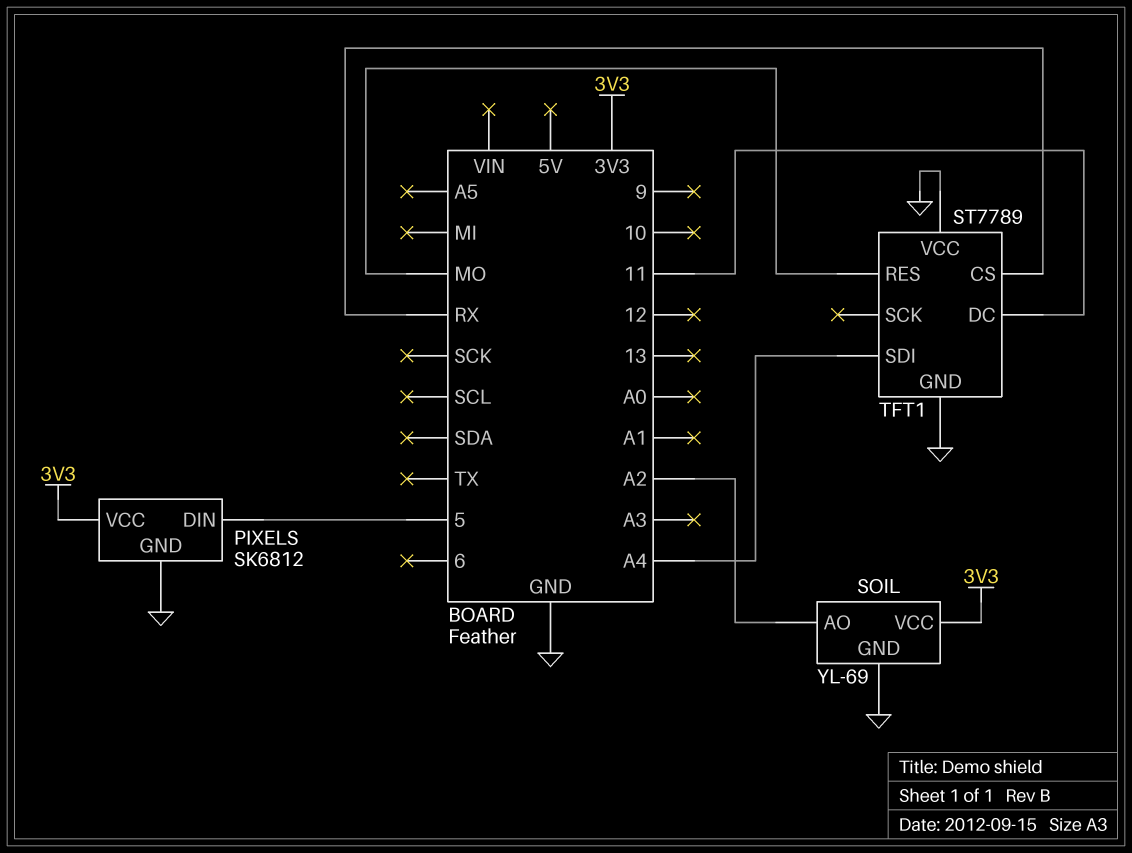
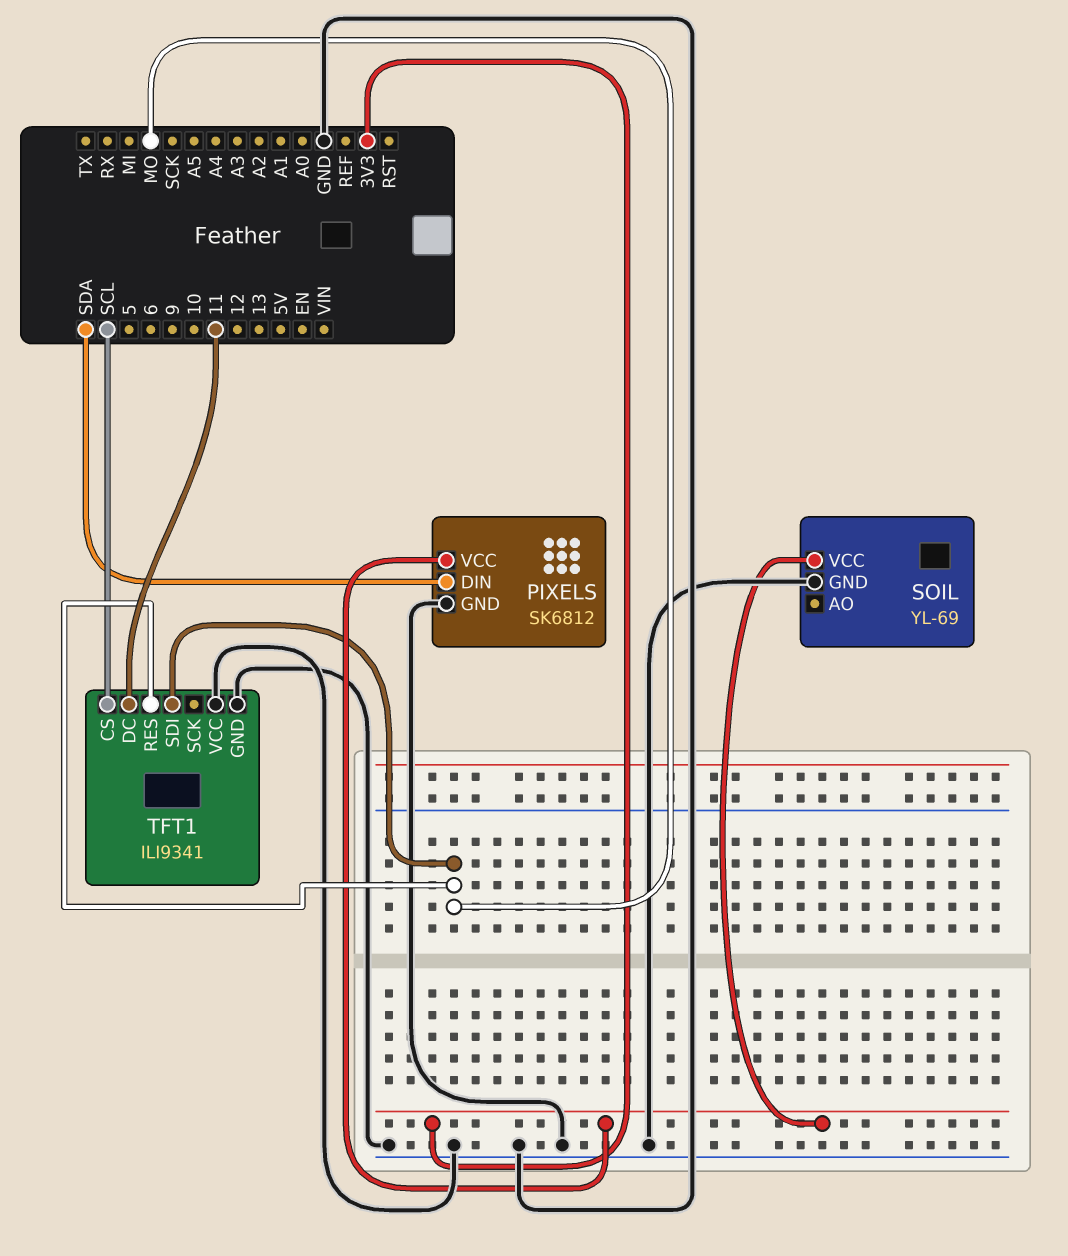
PIXELS pin DIN: 5 -> SDA
SOIL pin AO: A2 -> none
TFT1: ST7789 -> ILI9341
TFT1 pin CS: RX -> SCL
TFT1 pin SDI: A4 -> MO

